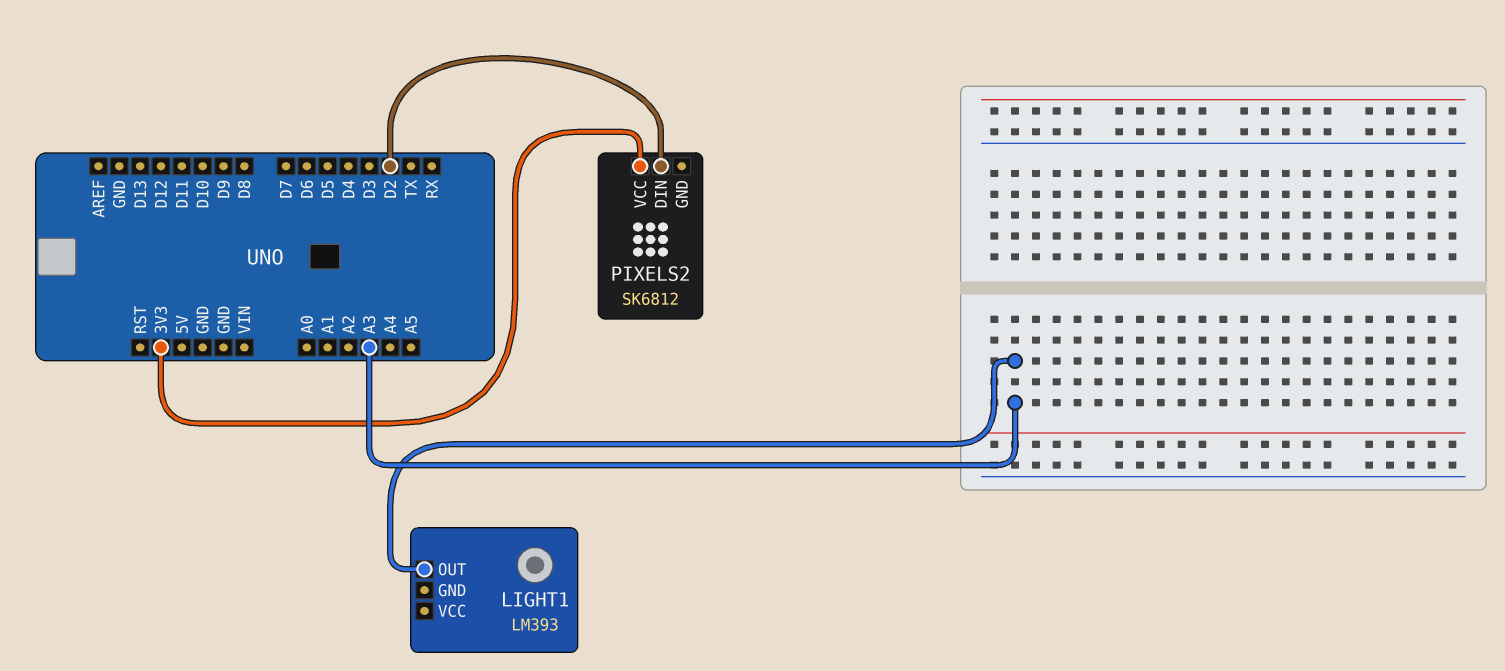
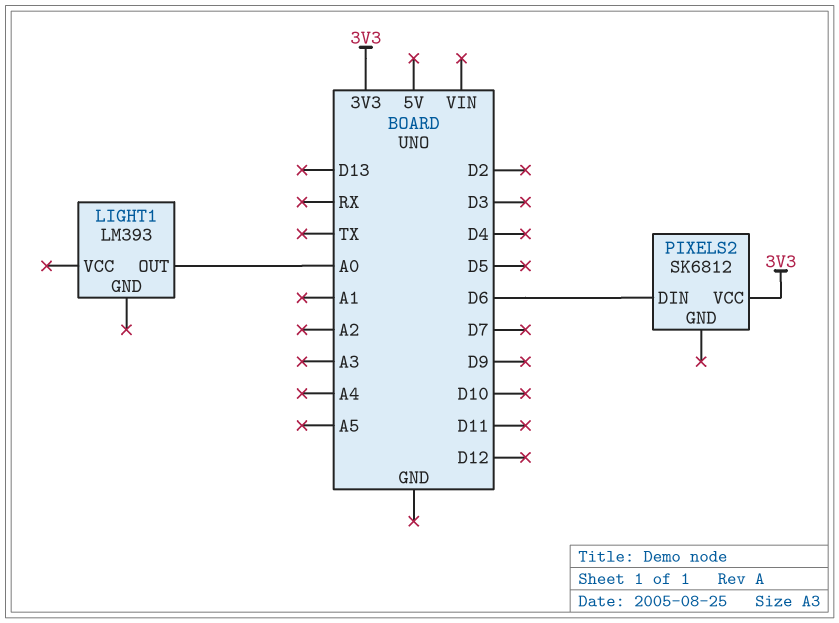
LIGHT1 pin OUT: A3 -> A0
PIXELS2 pin DIN: D2 -> D6

